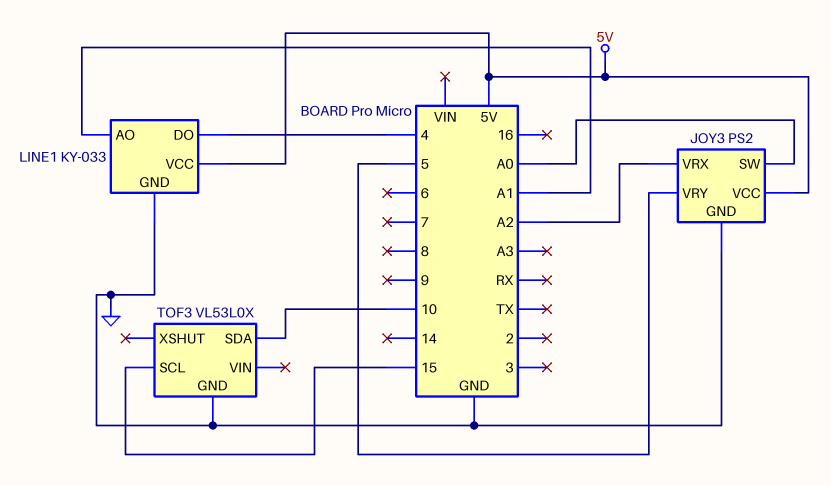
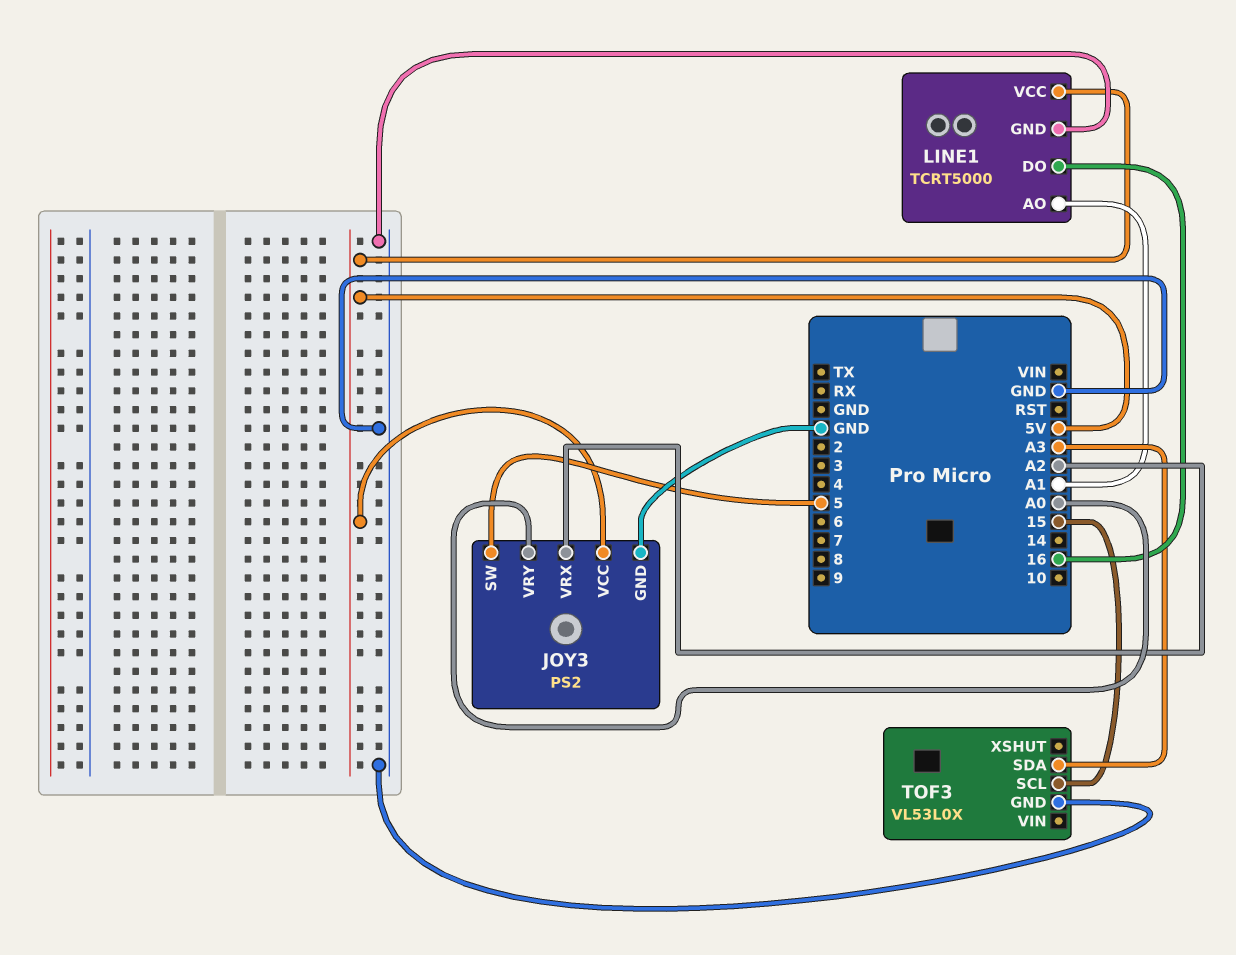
JOY3 pin SW: A0 -> 5
JOY3 pin VRY: 5 -> A0
LINE1: KY-033 -> TCRT5000
LINE1 pin DO: 4 -> 16
TOF3 pin SDA: 10 -> A3

